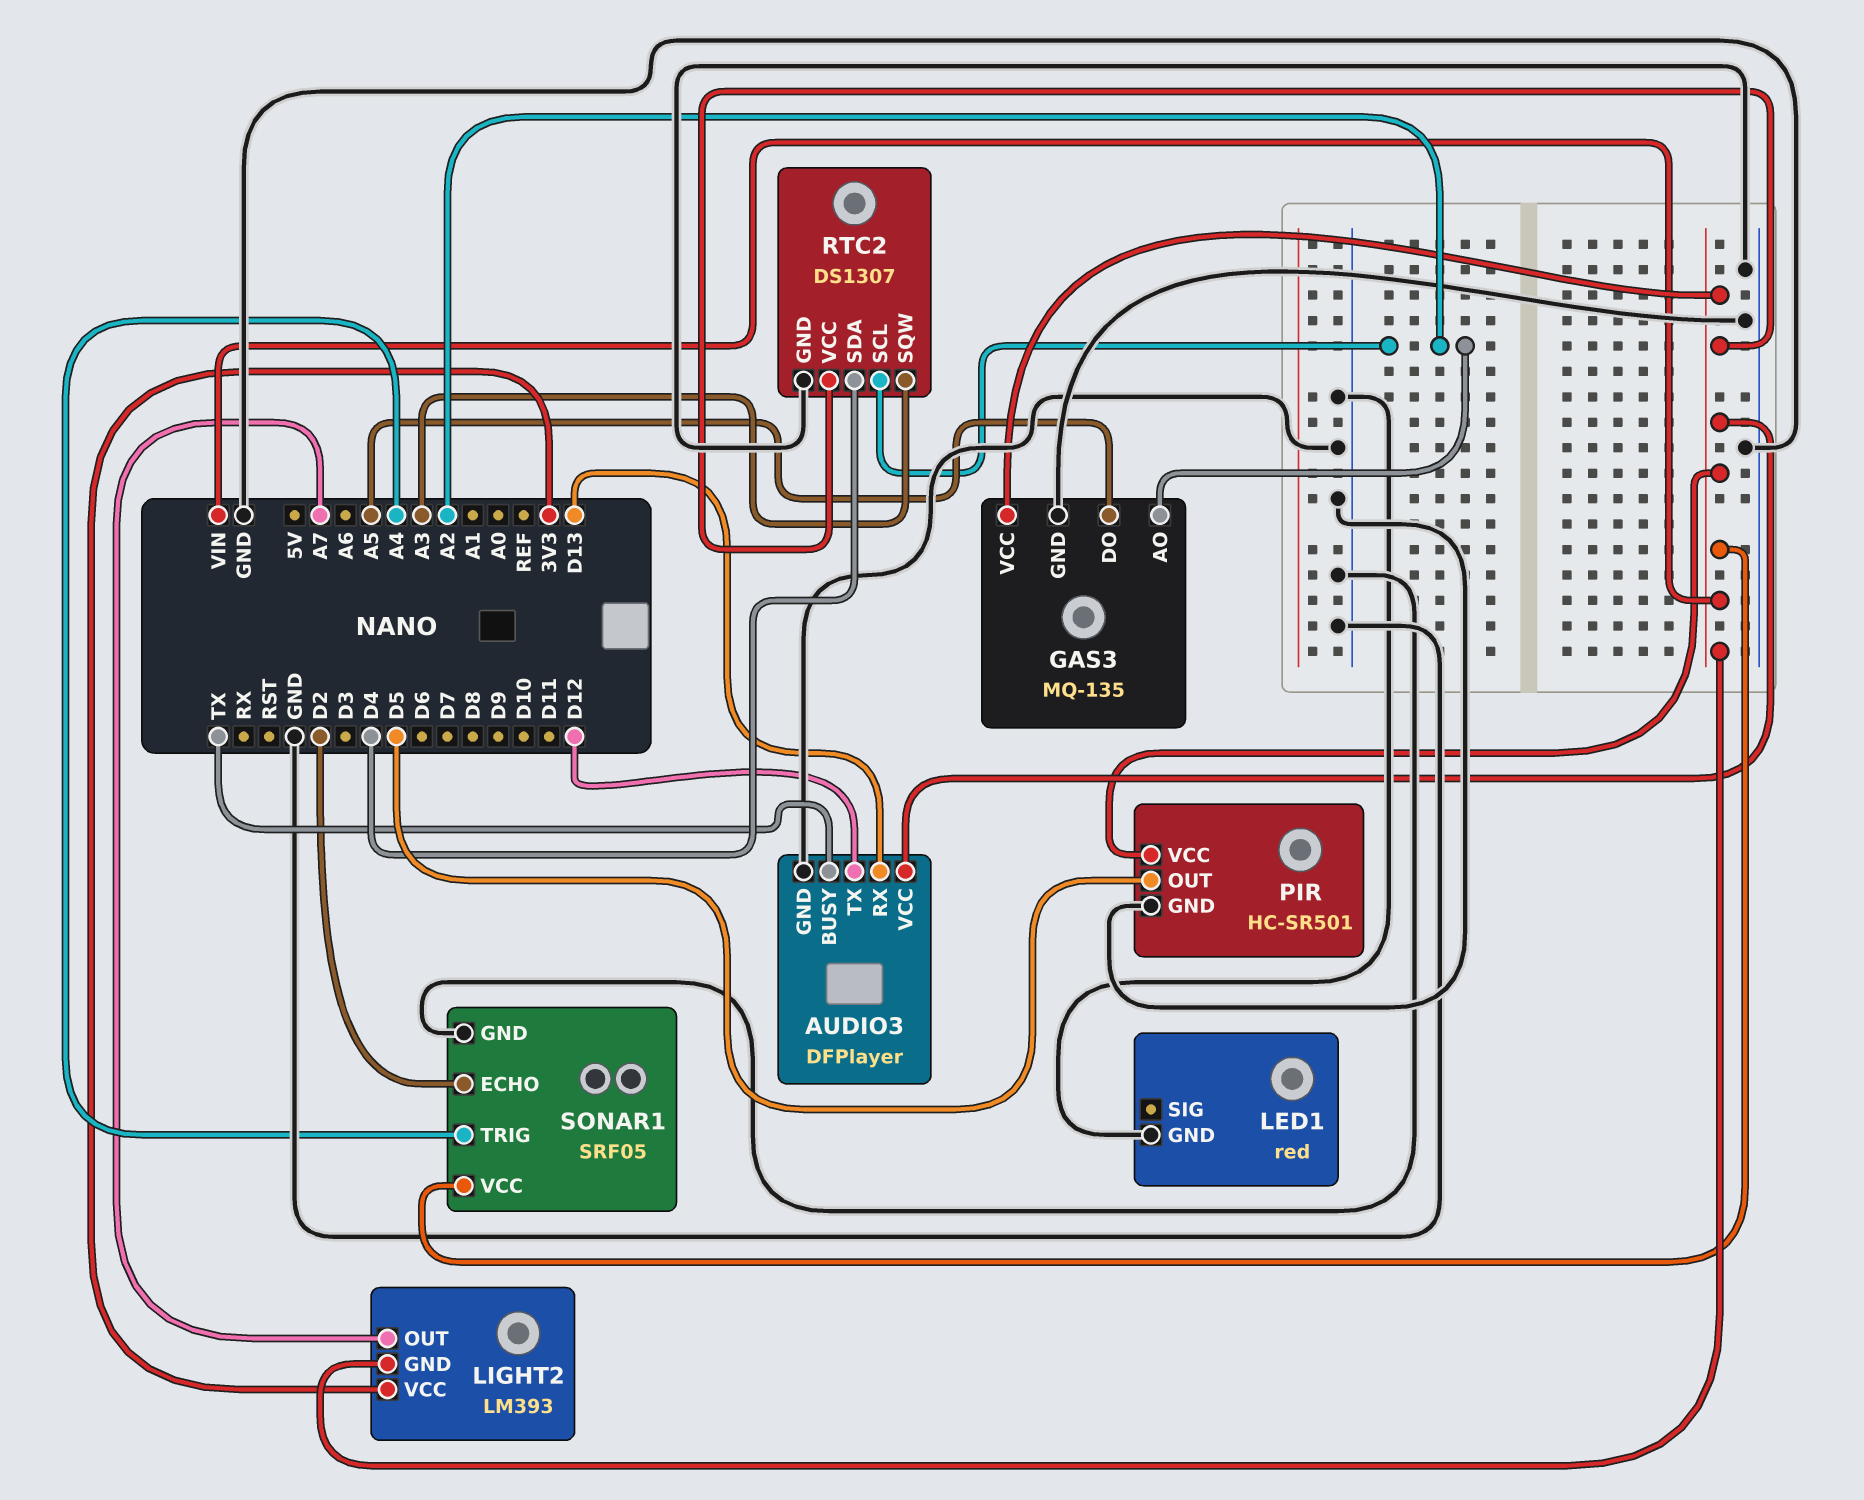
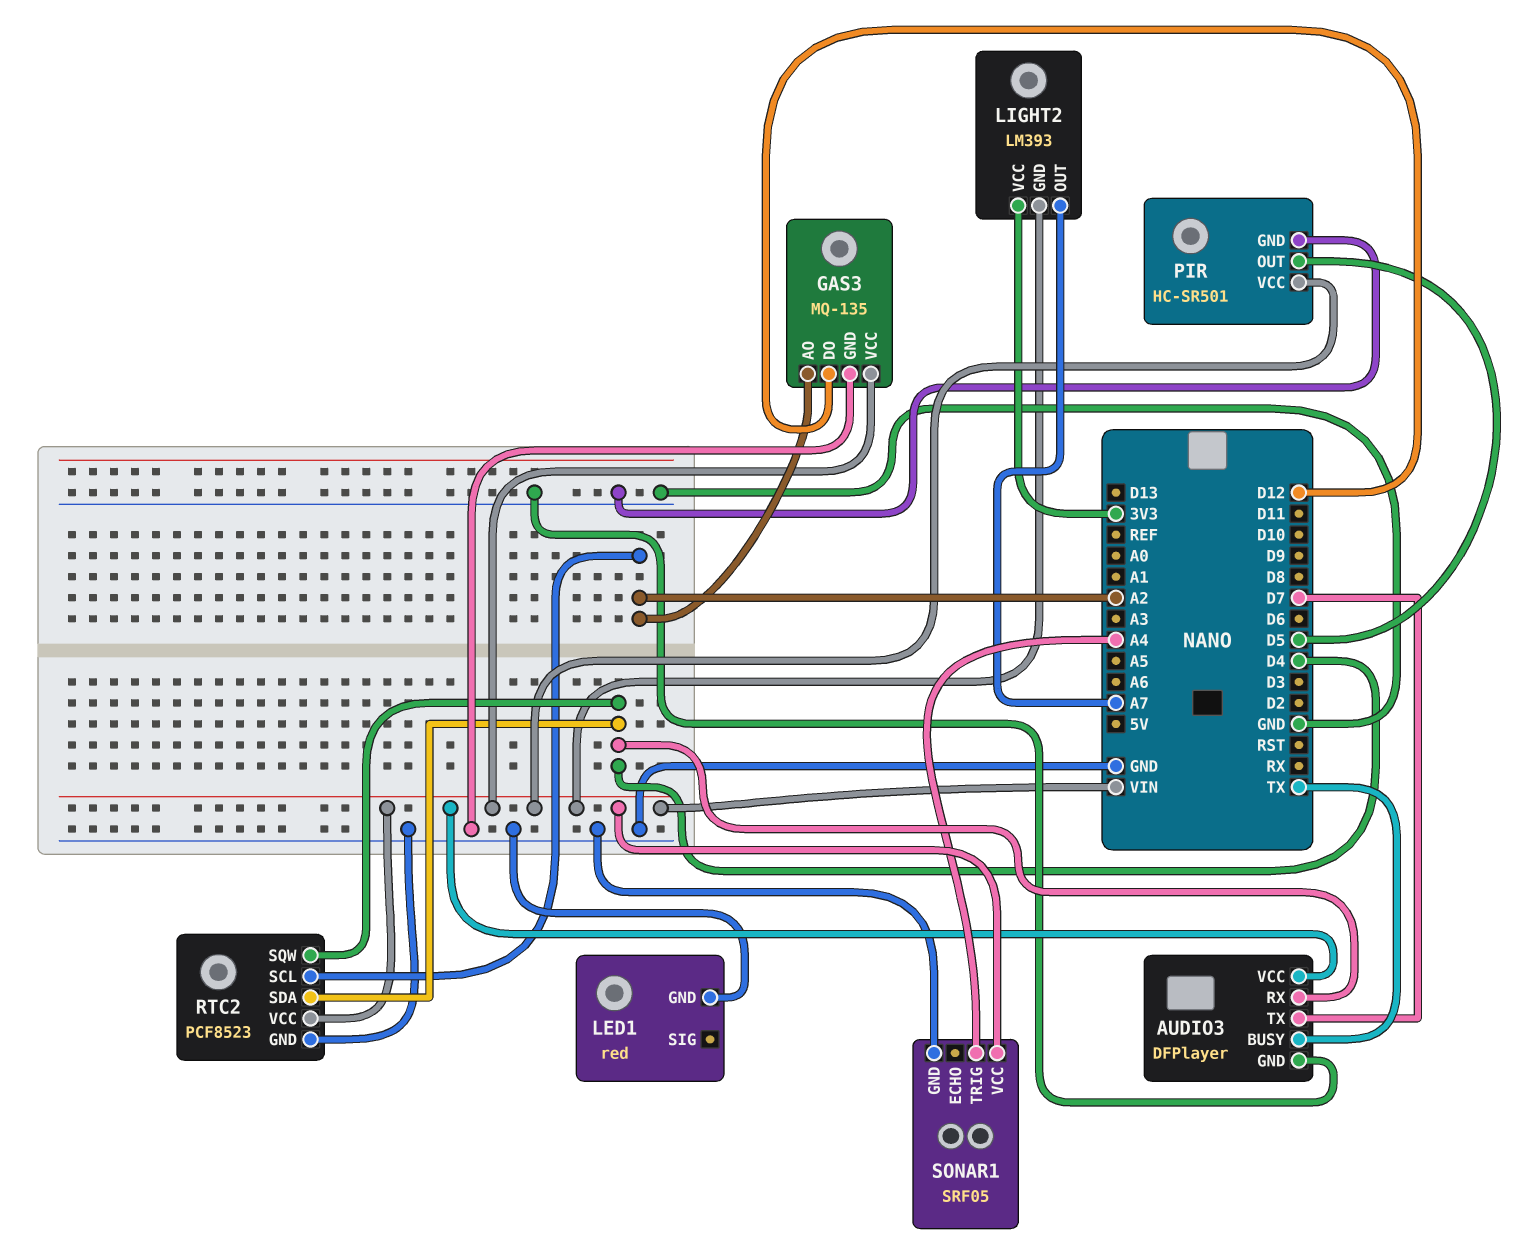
AUDIO3 pin RX: D13 -> D4
AUDIO3 pin TX: D12 -> D7
GAS3 pin DO: A5 -> D12
RTC2: DS1307 -> PCF8523
RTC2 pin SQW: A3 -> D4
SONAR1 pin ECHO: D2 -> none

